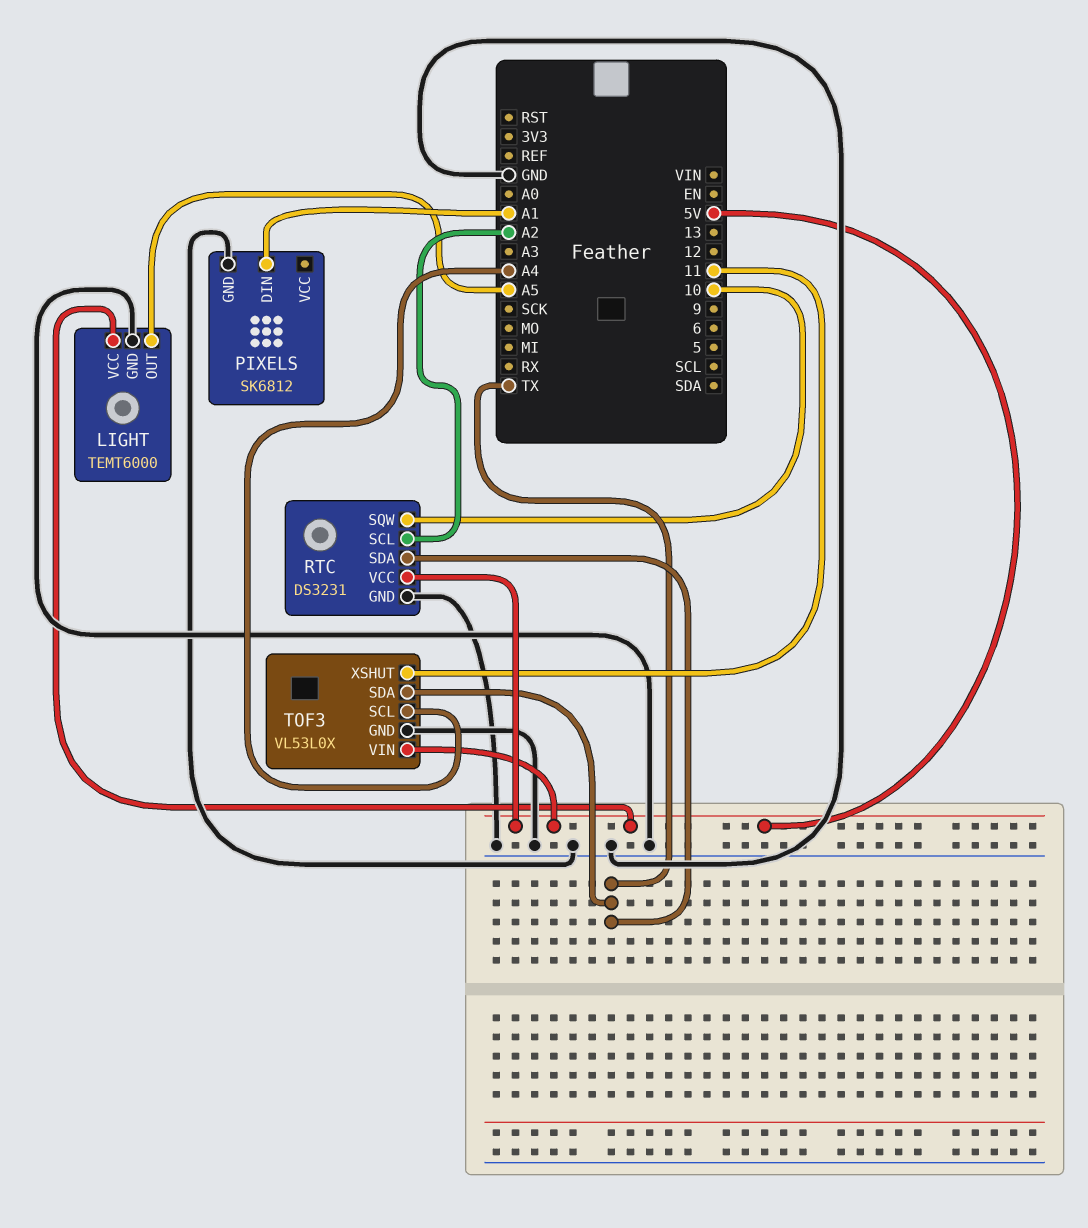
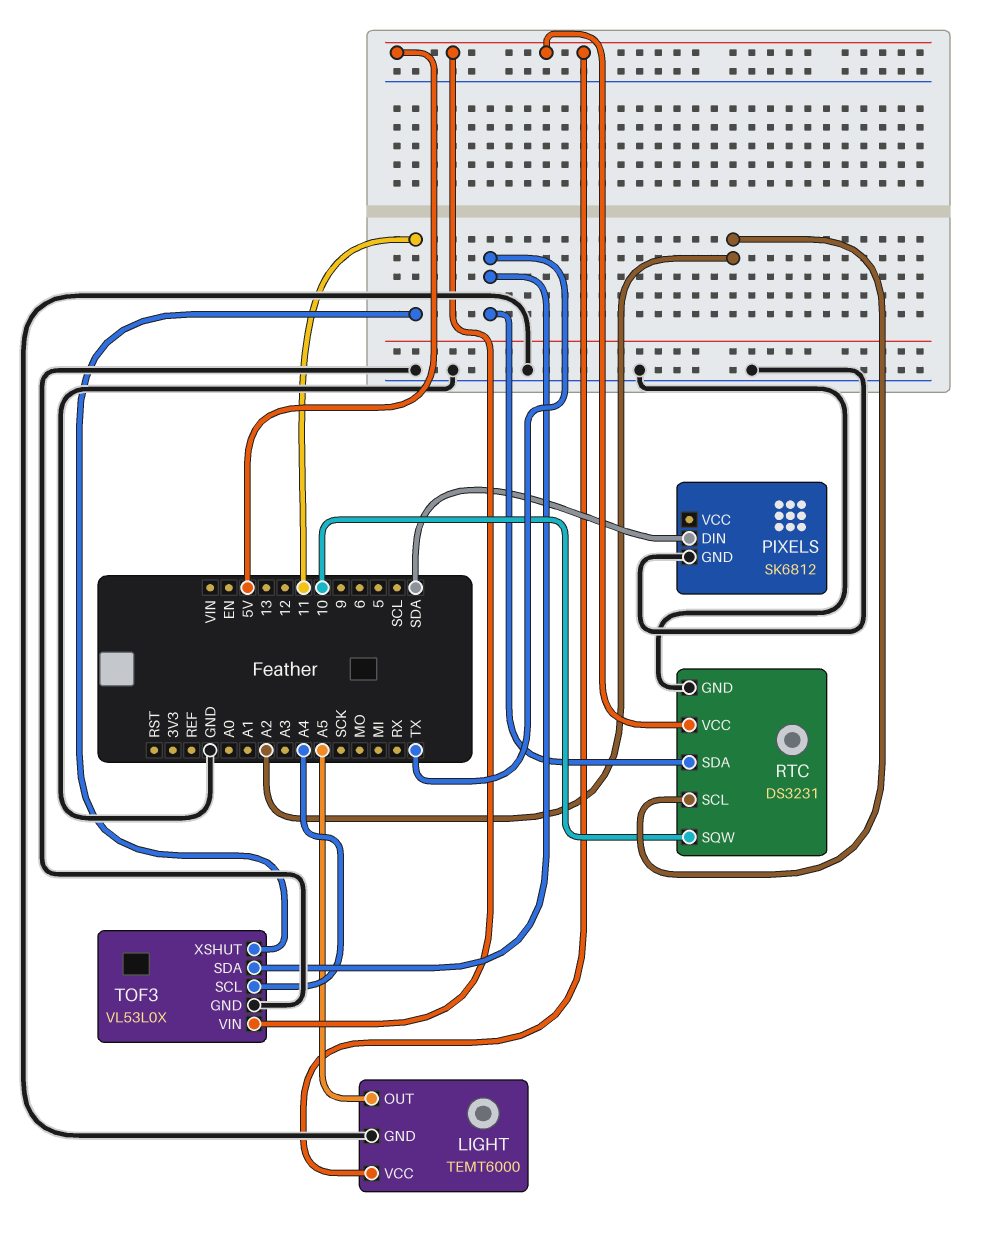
PIXELS pin DIN: A1 -> SDA

